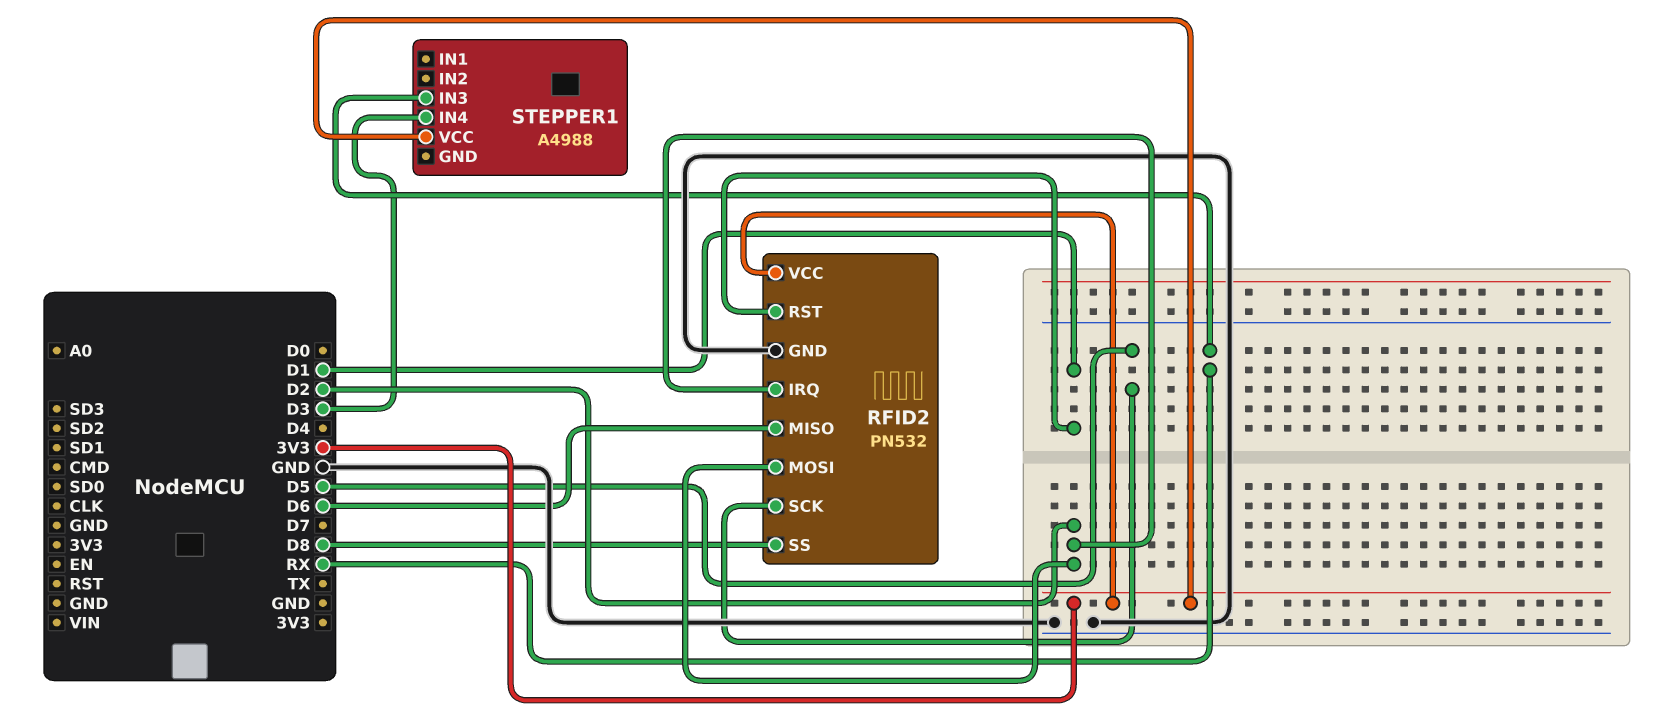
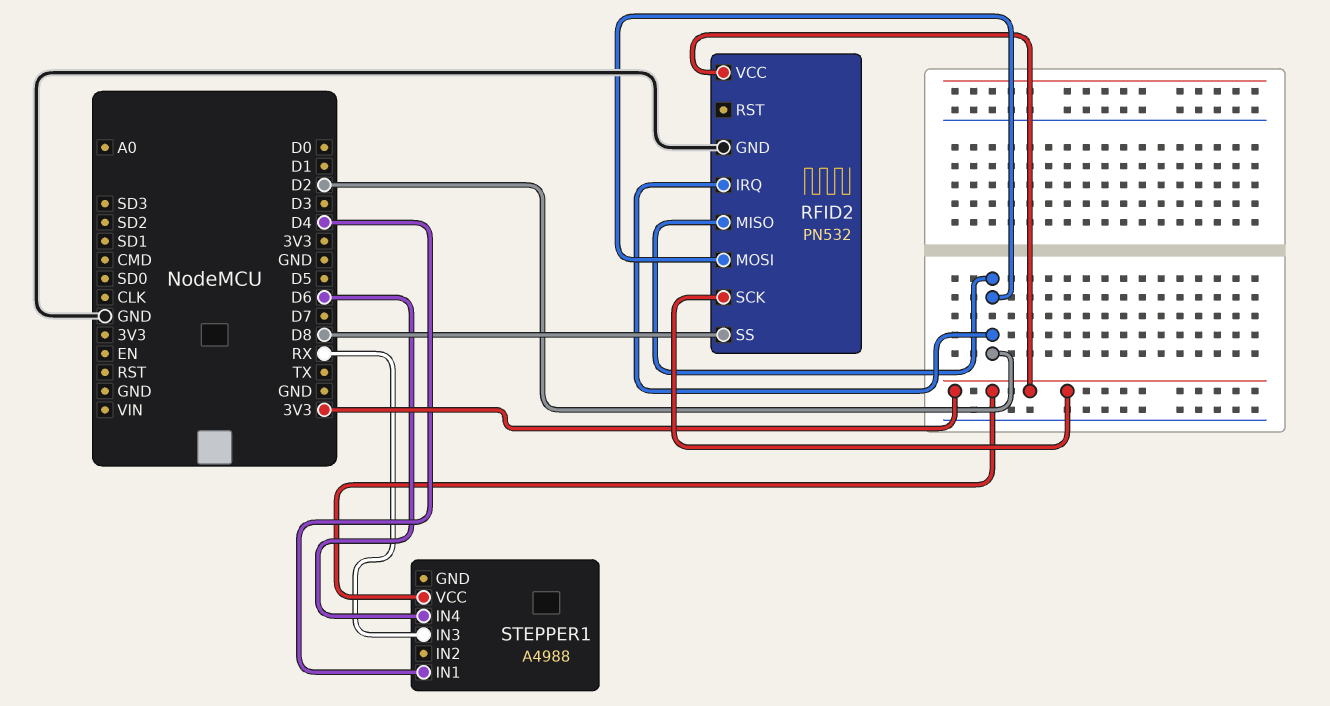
RFID2 pin MISO: D6 -> D2
RFID2 pin RST: D1 -> none
RFID2 pin SCK: D5 -> 3V3
STEPPER1 pin IN1: none -> D4
STEPPER1 pin IN4: D3 -> D6

